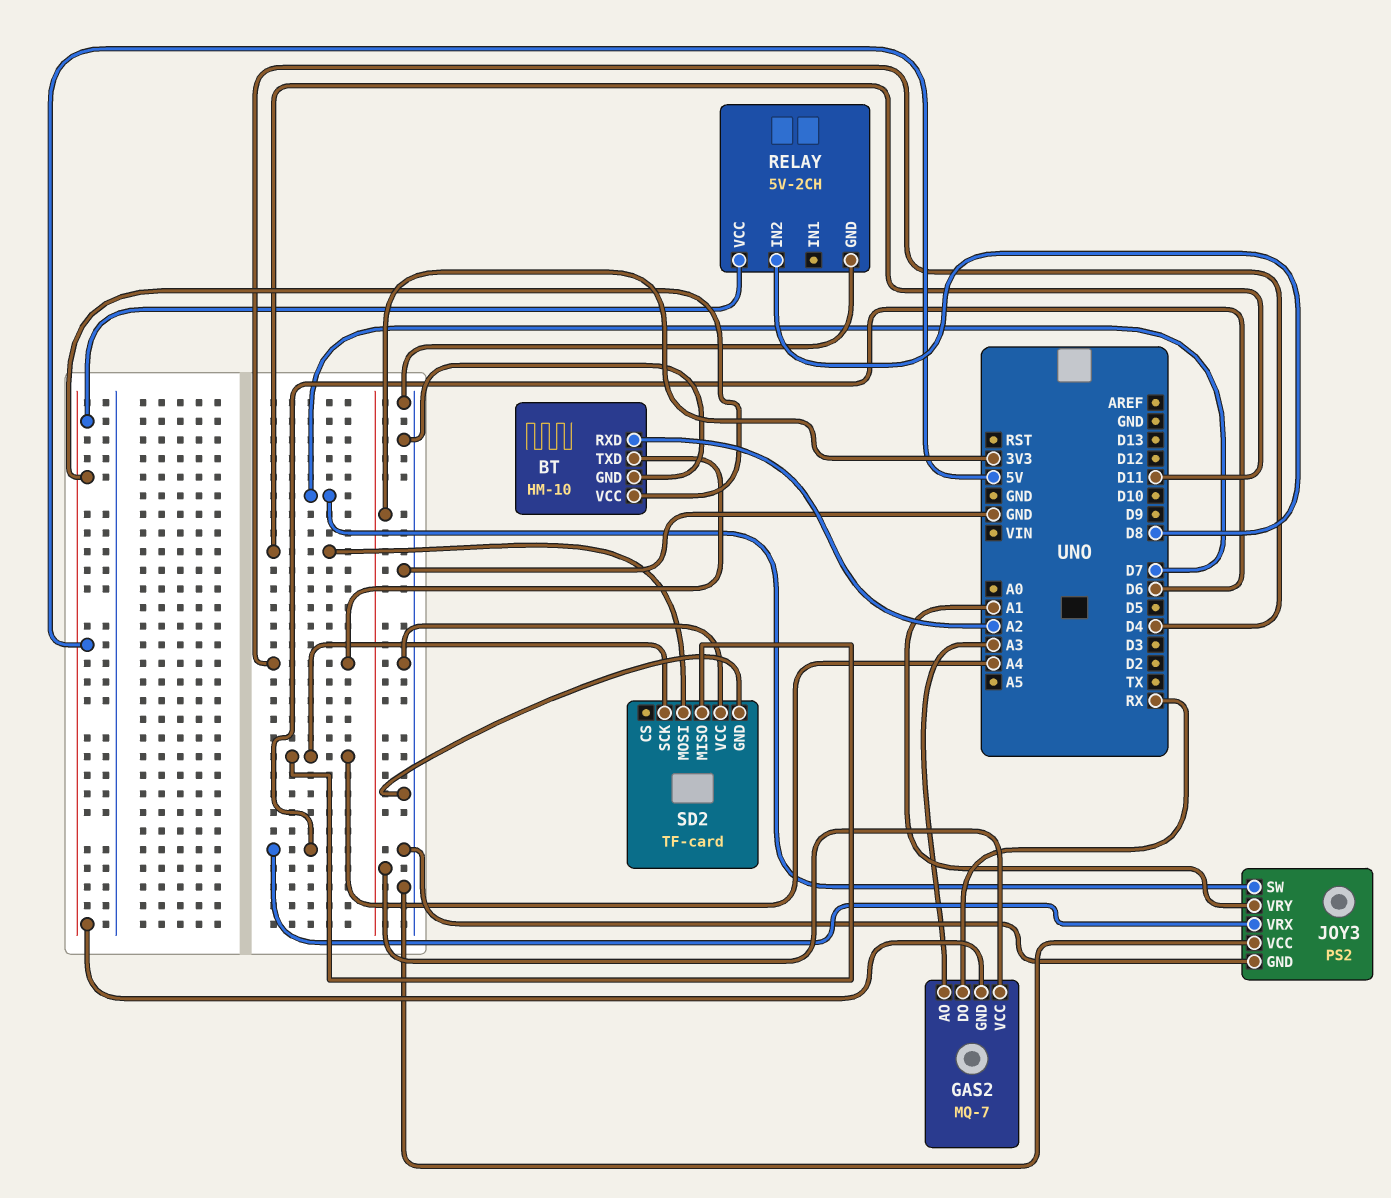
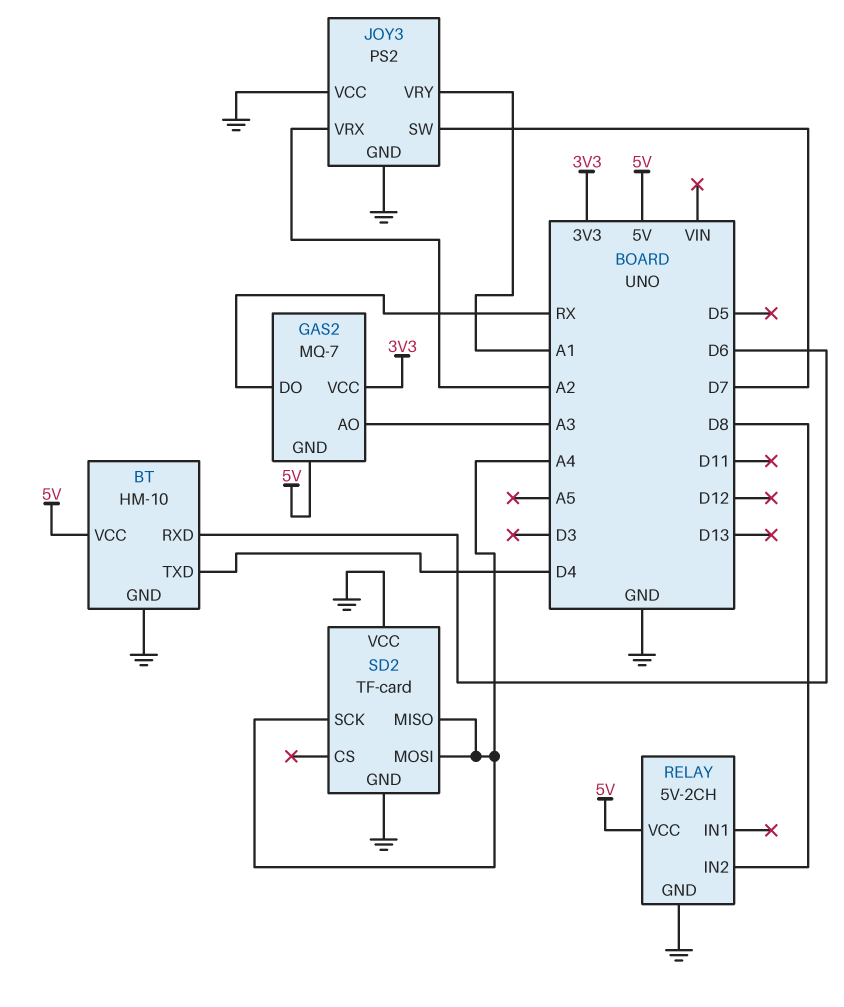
BT pin RXD: A2 -> D6
JOY3 pin VRX: D6 -> A2
SD2 pin MOSI: D11 -> A4

